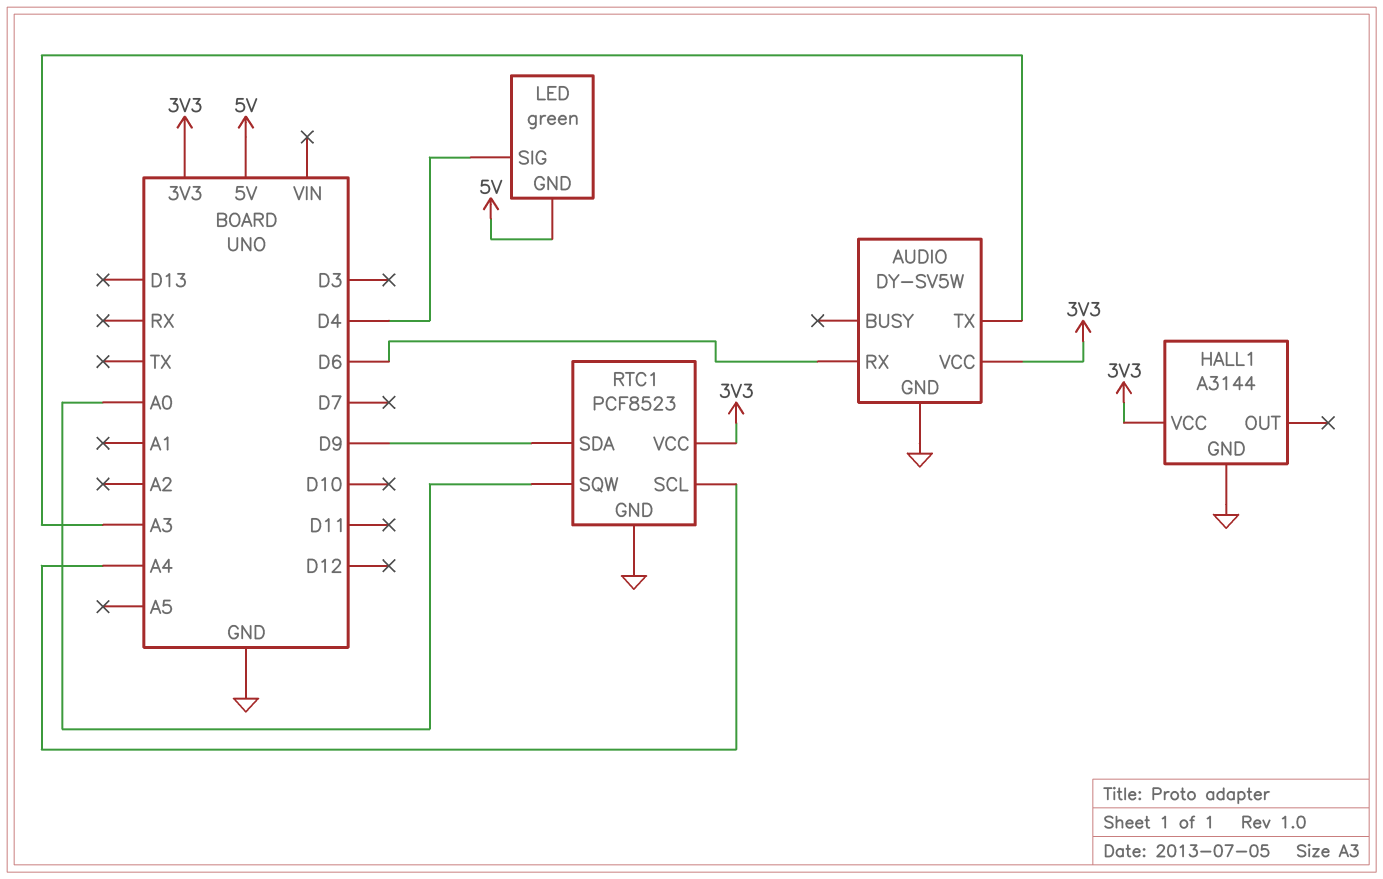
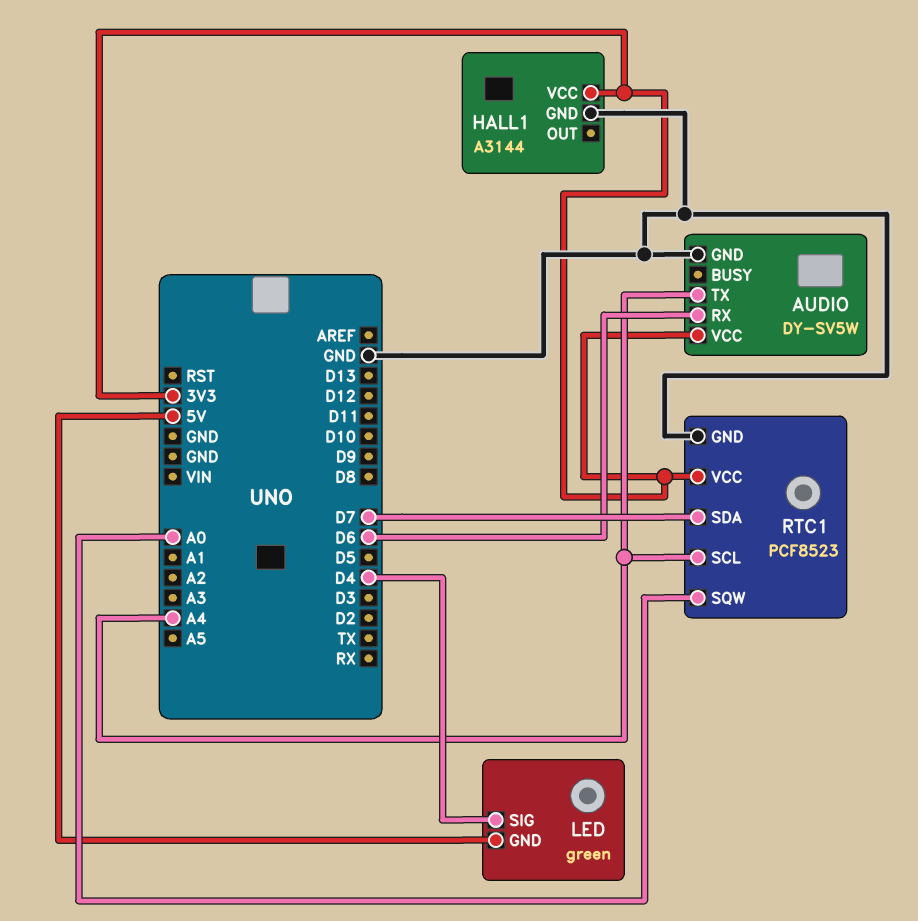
AUDIO pin TX: A3 -> A4
RTC1 pin SDA: D9 -> D7

